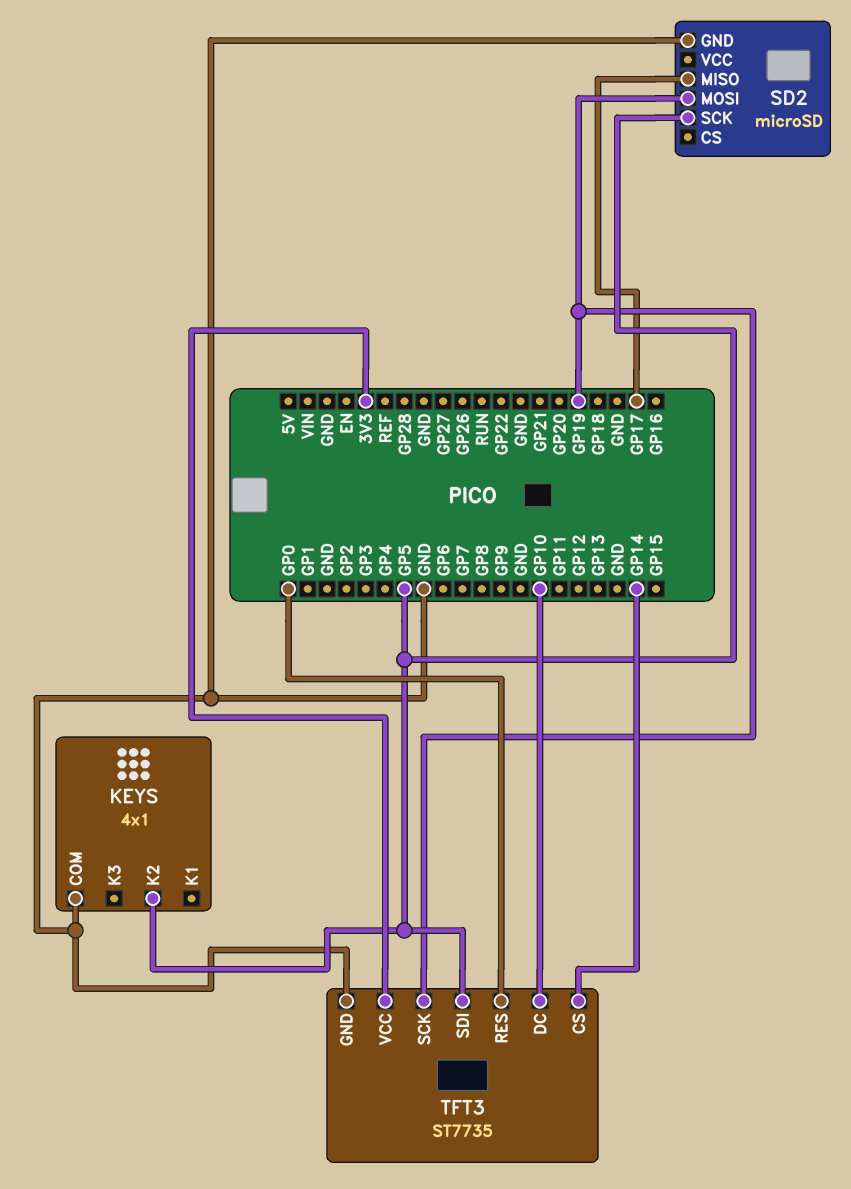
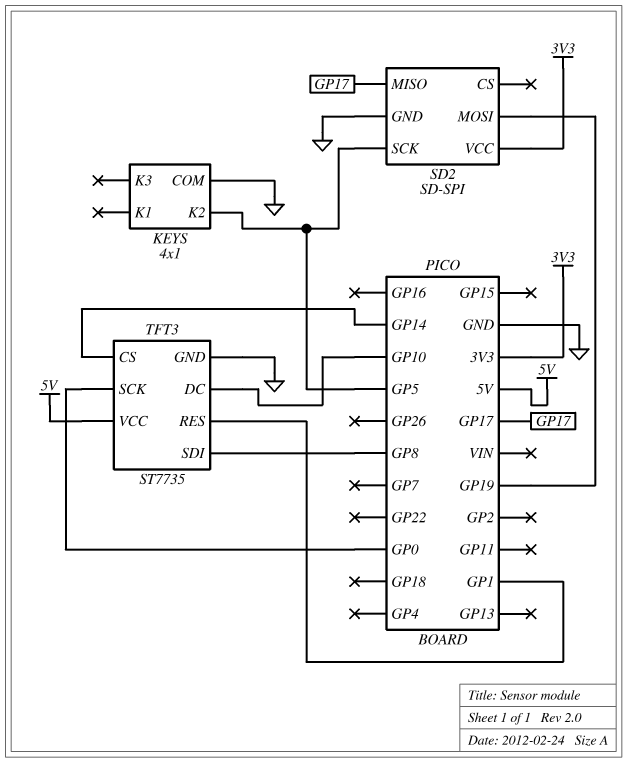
SD2: microSD -> SD-SPI
SD2 pin VCC: none -> 3V3
TFT3 pin RES: GP0 -> GP1
TFT3 pin SCK: GP19 -> GP0
TFT3 pin SDI: GP5 -> GP8
TFT3 pin VCC: 3V3 -> 5V

